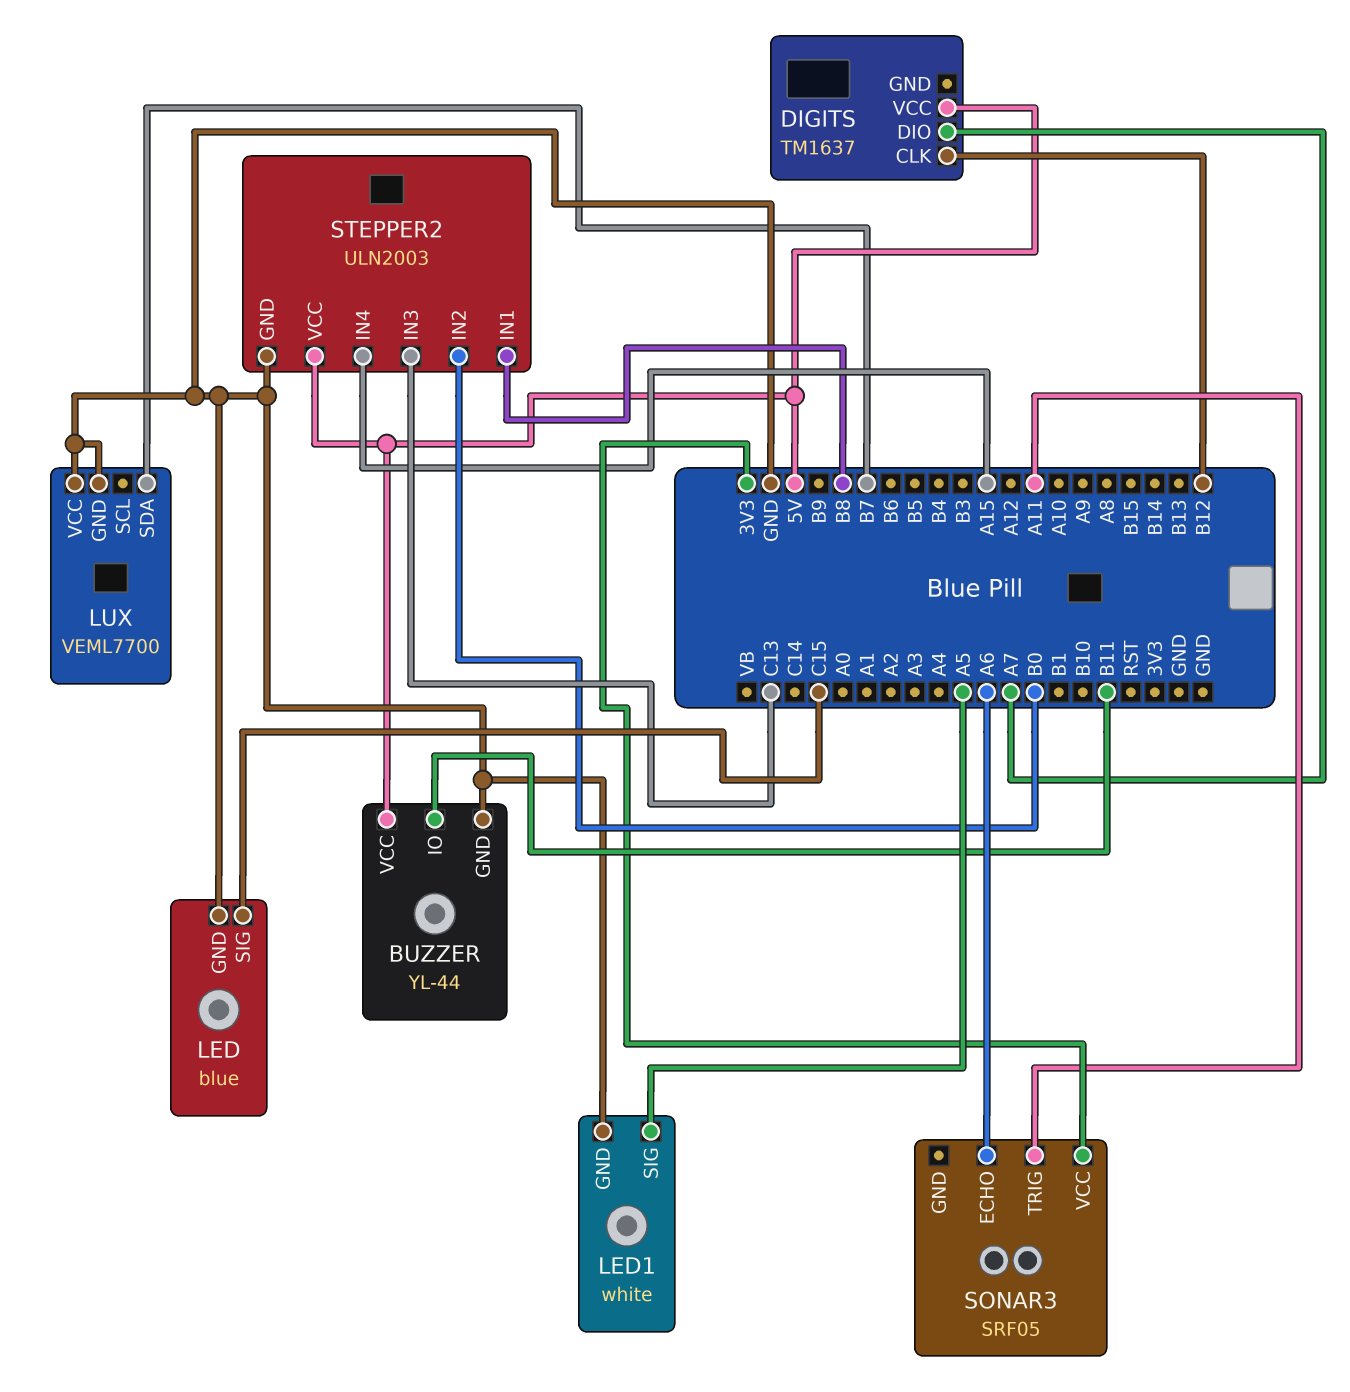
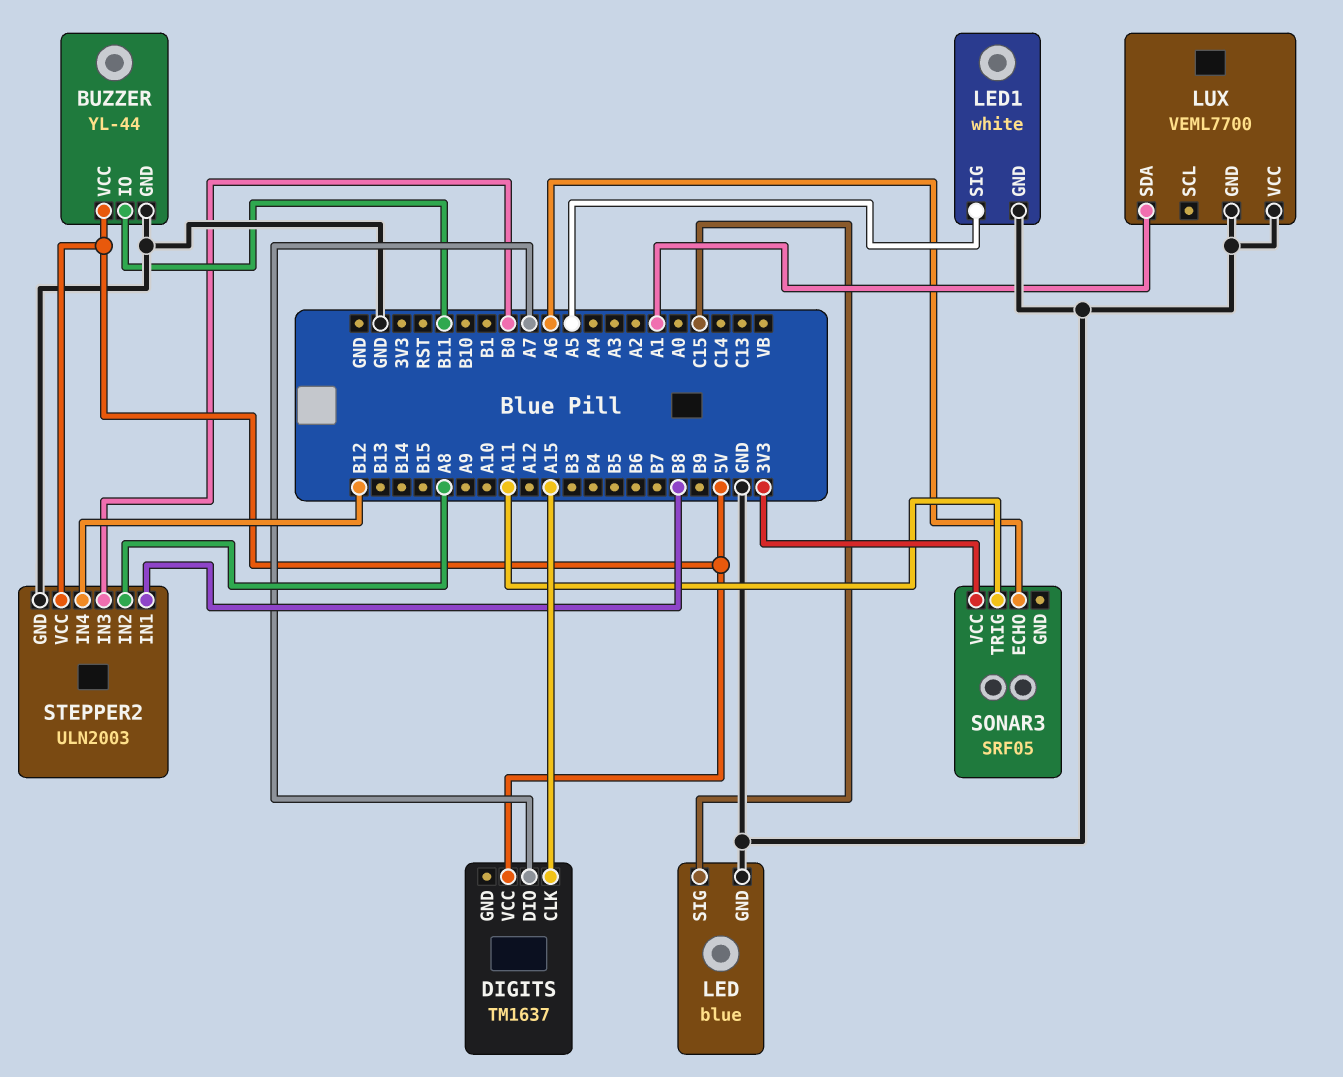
DIGITS pin CLK: B12 -> A15
LUX pin SDA: B7 -> A1
STEPPER2 pin IN2: B0 -> A8
STEPPER2 pin IN3: C13 -> B0
STEPPER2 pin IN4: A15 -> B12

